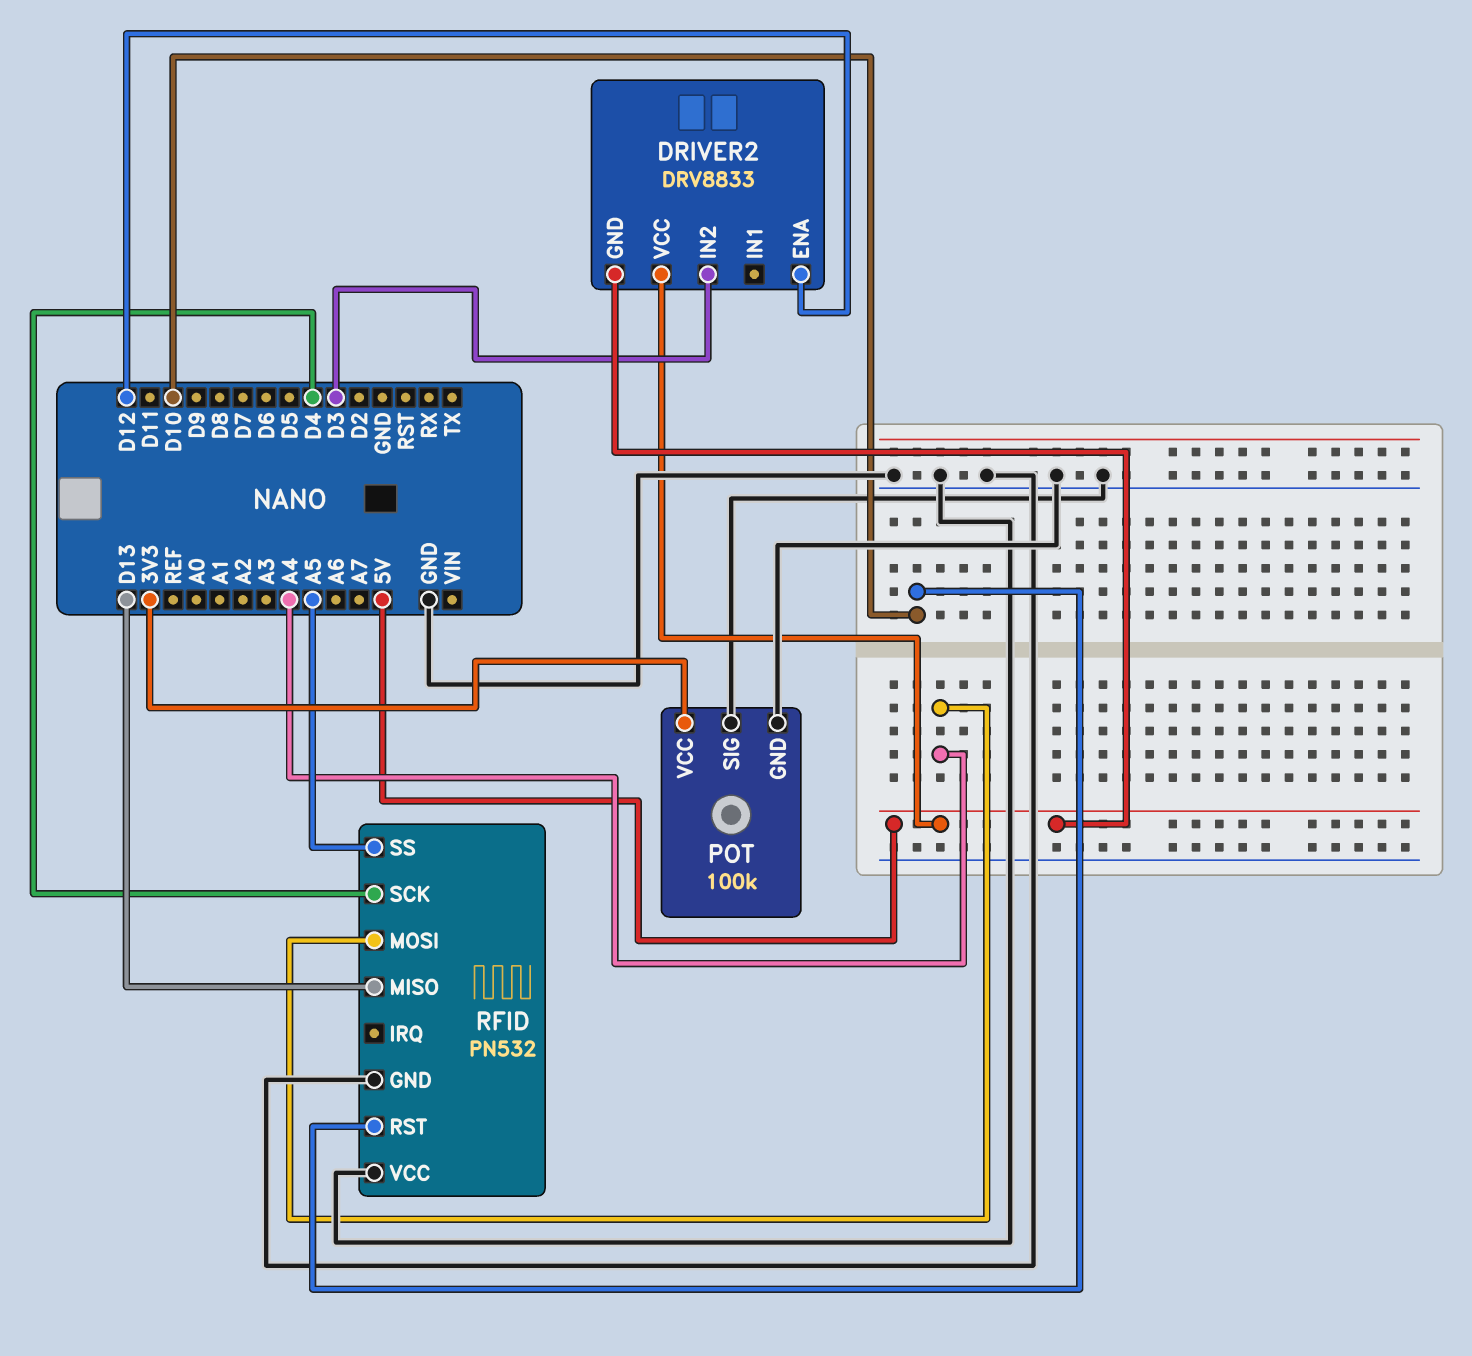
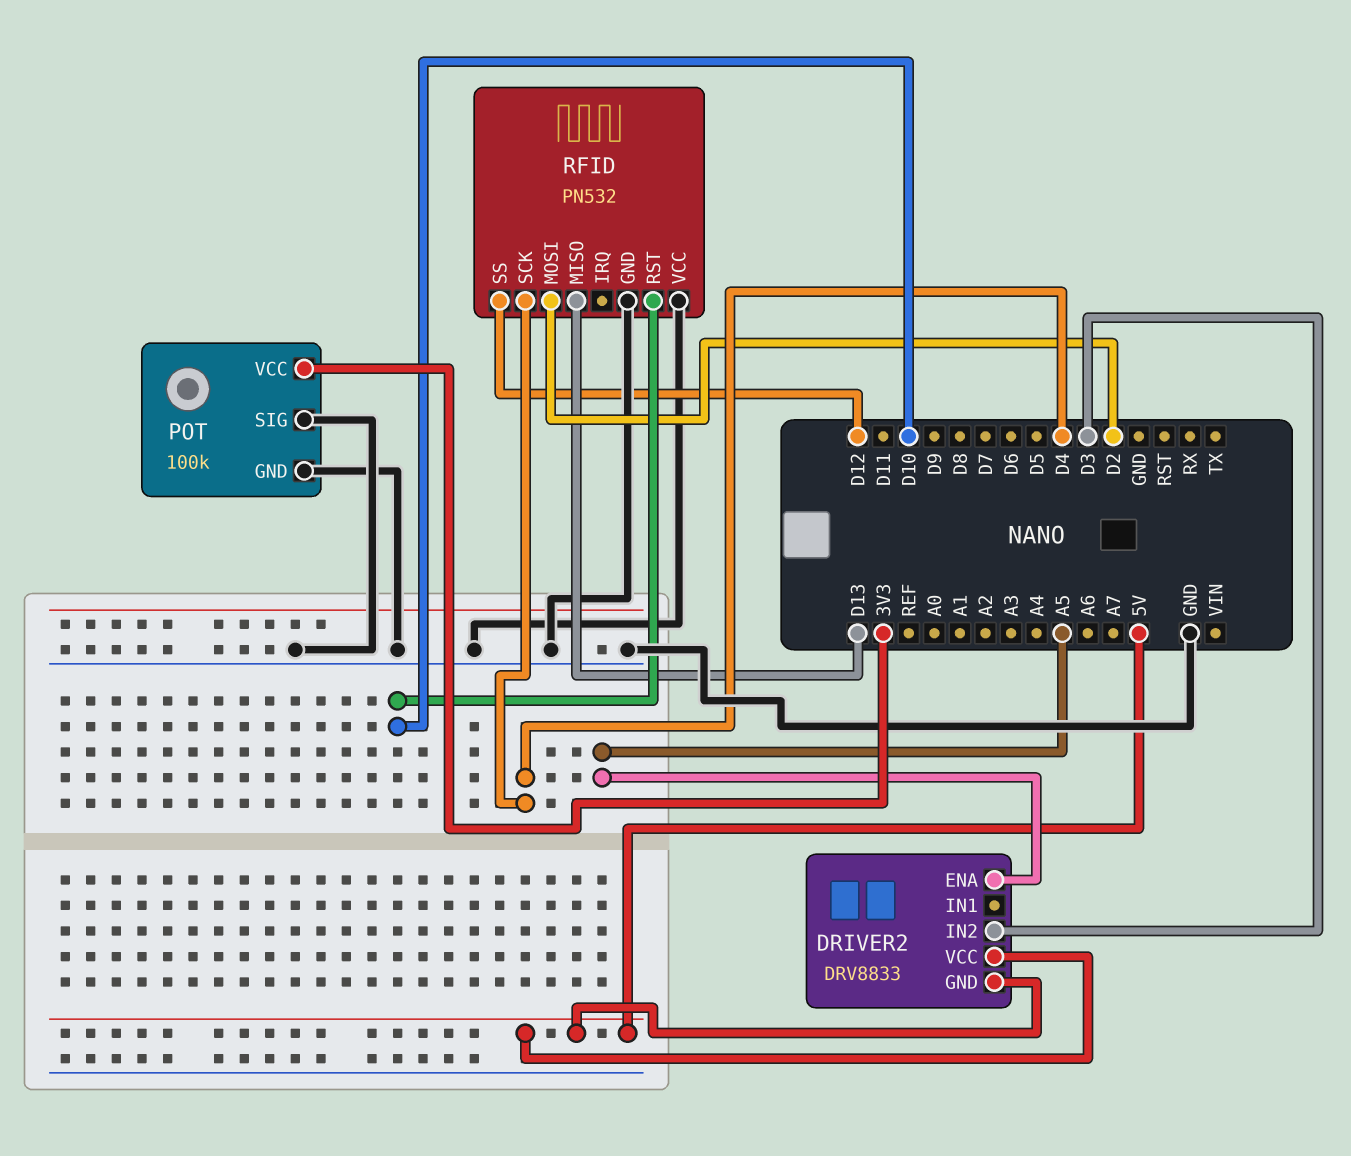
DRIVER2 pin ENA: D12 -> A5
RFID pin MOSI: A4 -> D2
RFID pin SS: A5 -> D12

